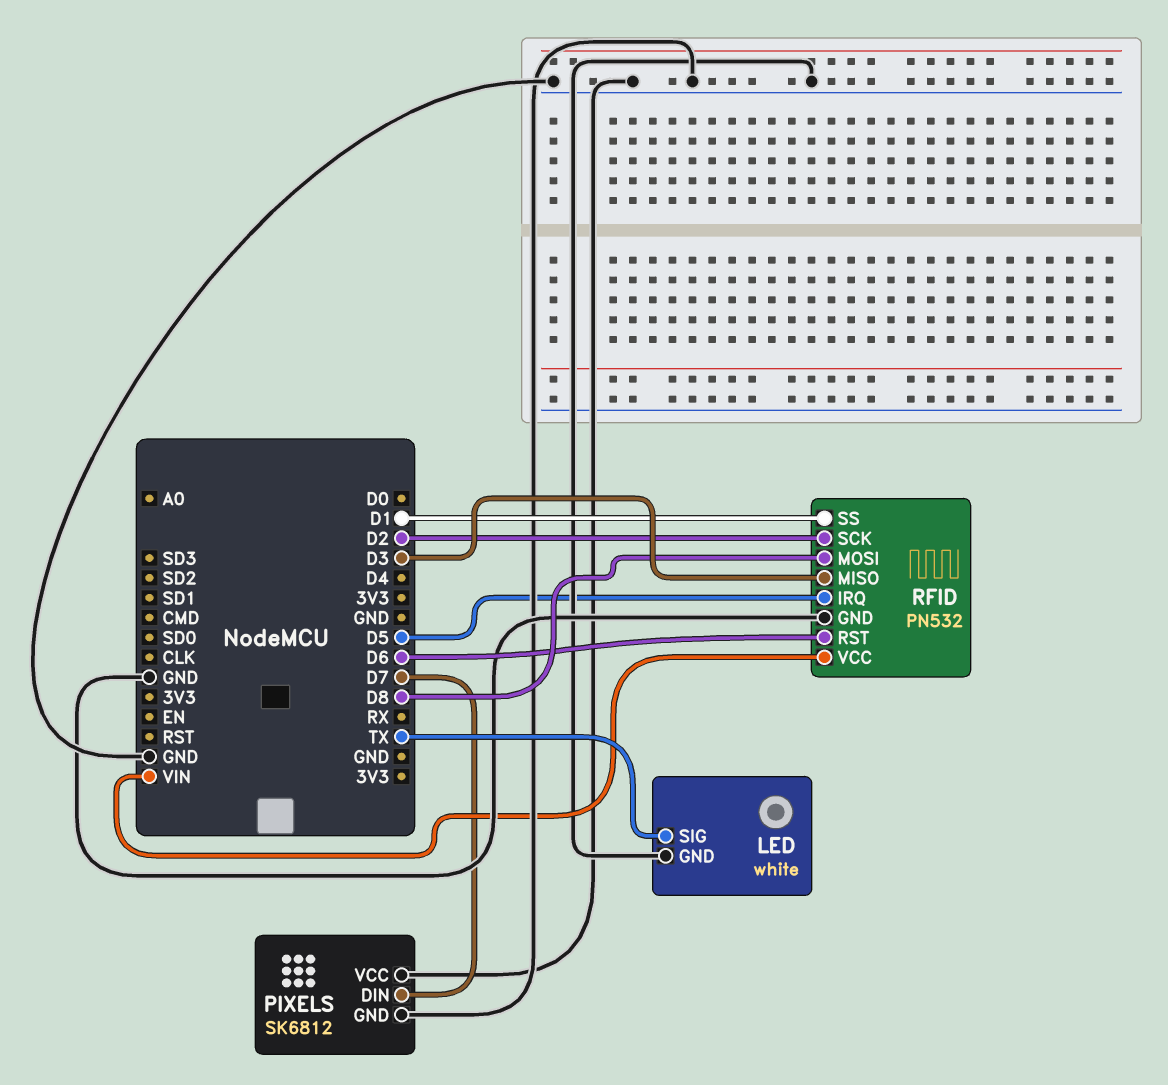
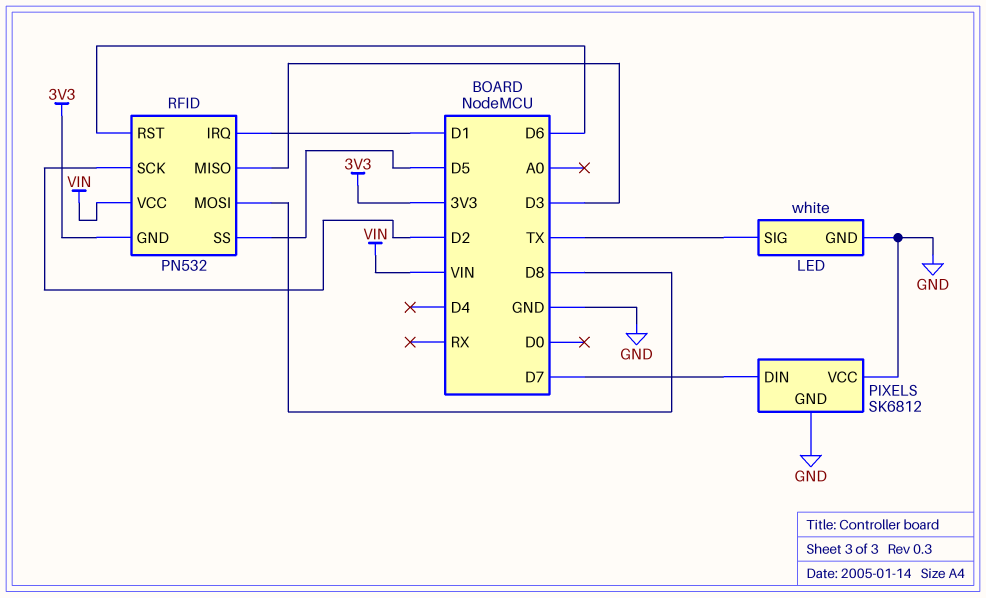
RFID pin GND: GND -> 3V3
RFID pin IRQ: D5 -> D1
RFID pin SS: D1 -> D5

